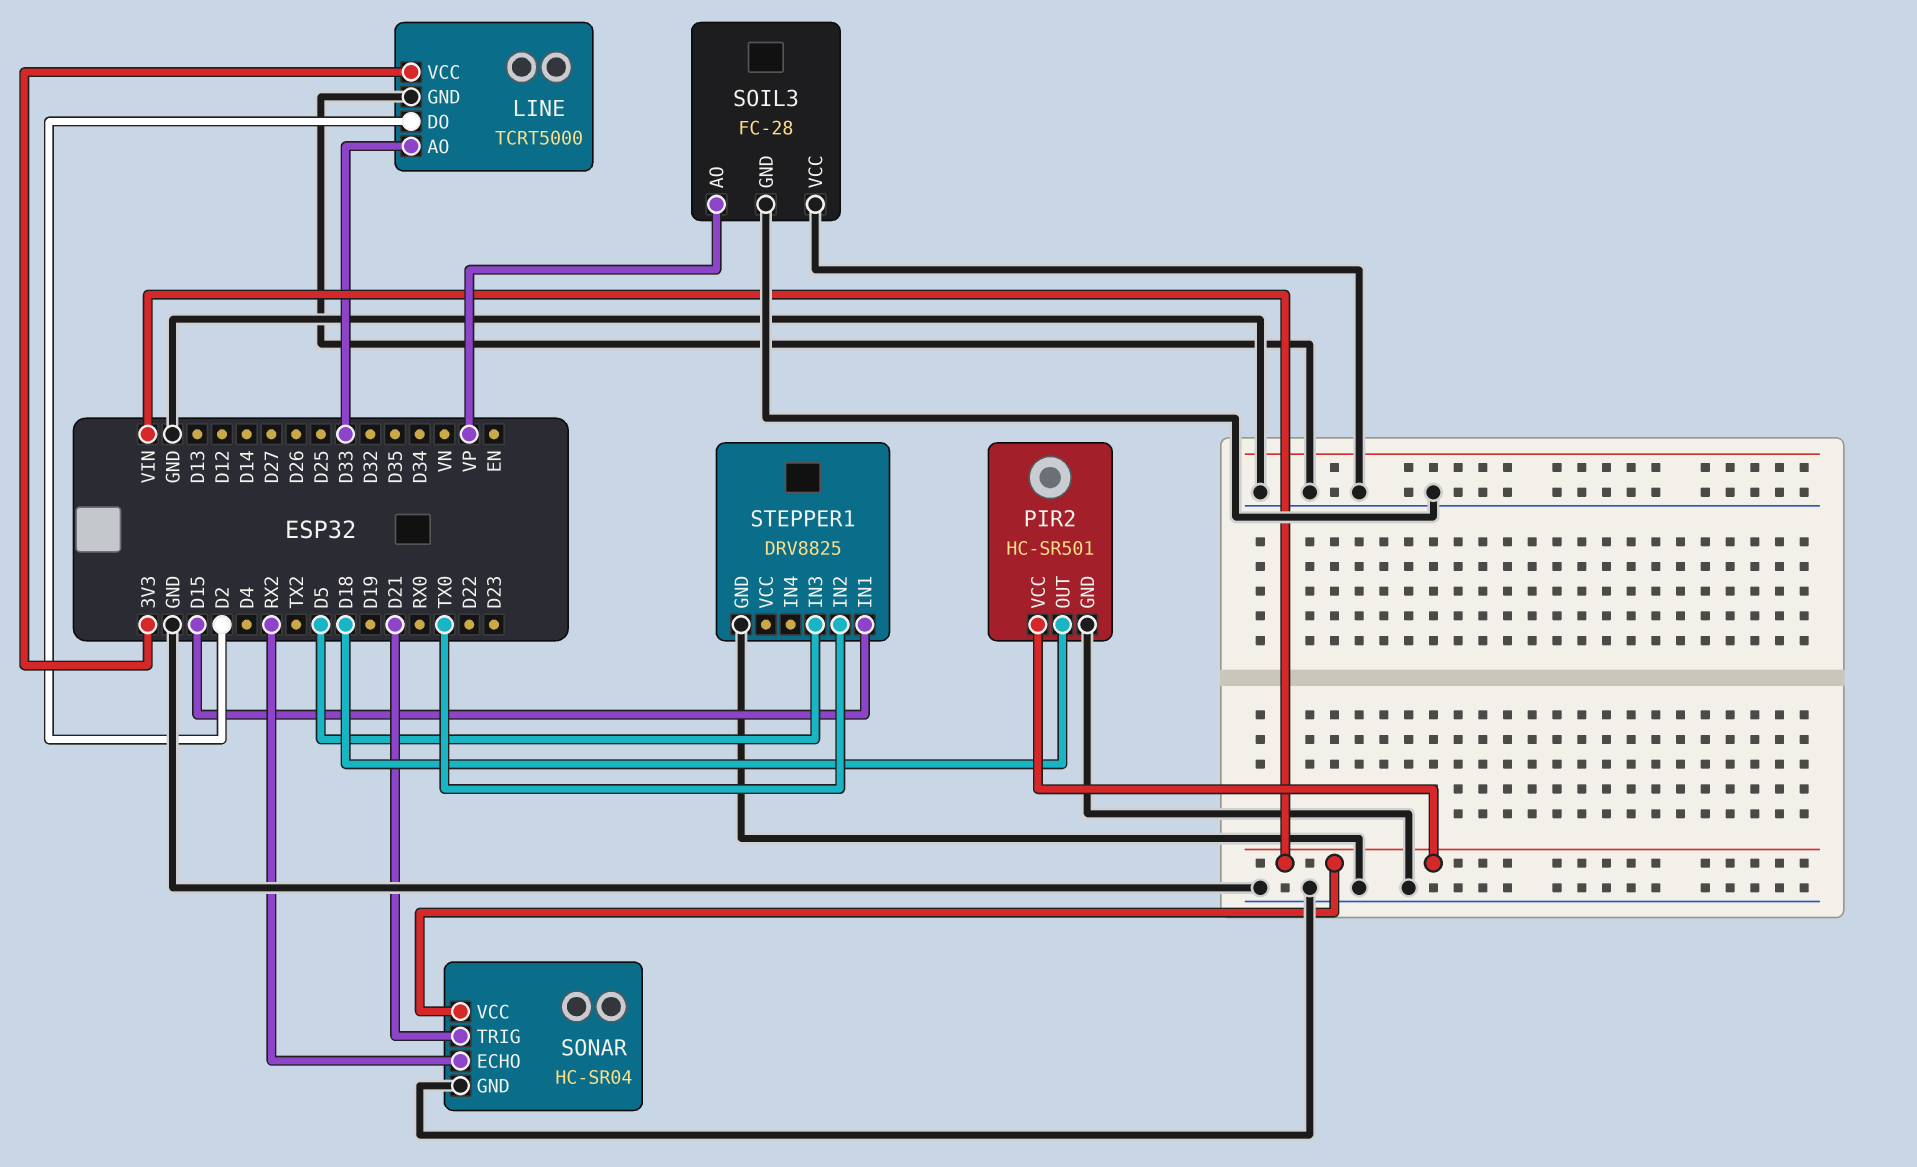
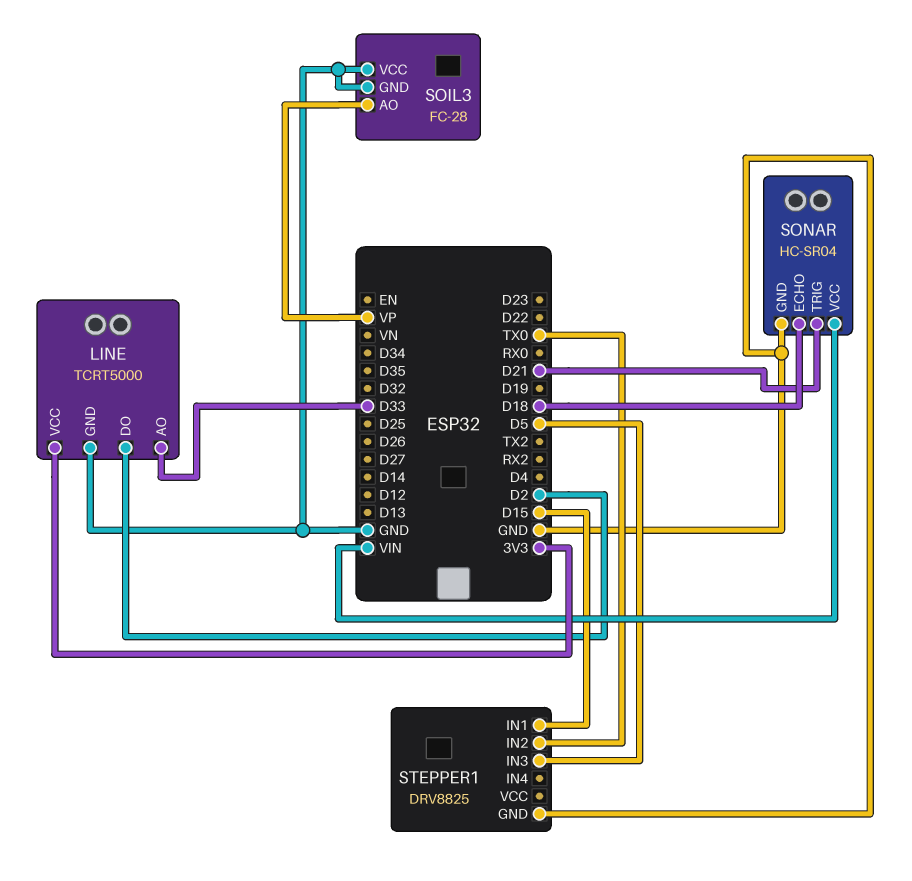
PIR2: HC-SR501 -> none
PIR2 pin GND: GND -> none
PIR2 pin OUT: D18 -> none
PIR2 pin VCC: VIN -> none
SONAR pin ECHO: RX2 -> D18

